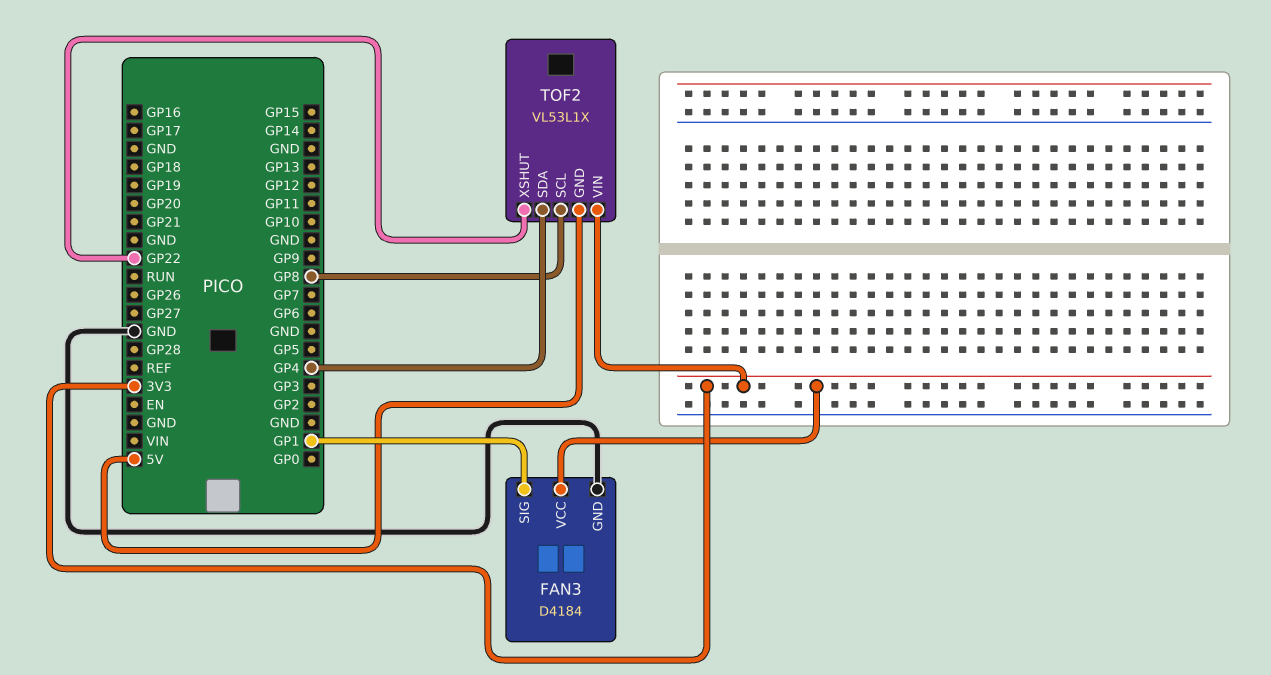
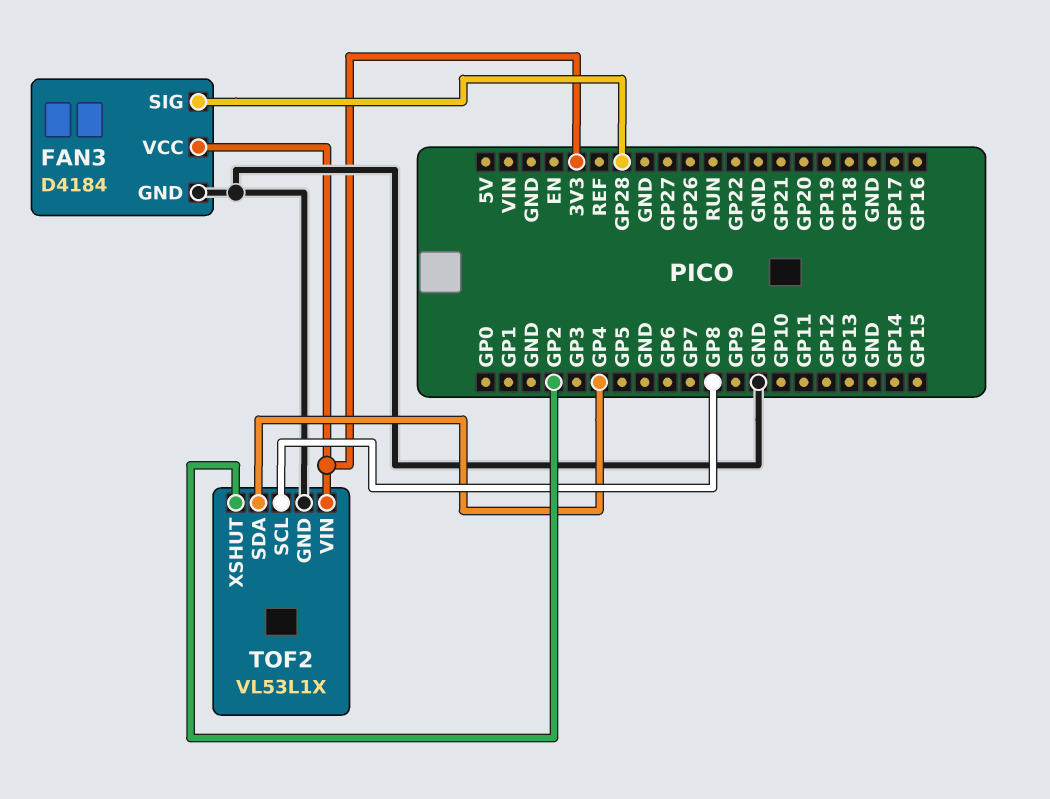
FAN3 pin SIG: GP1 -> GP28
TOF2 pin GND: 5V -> GND
TOF2 pin XSHUT: GP22 -> GP2

